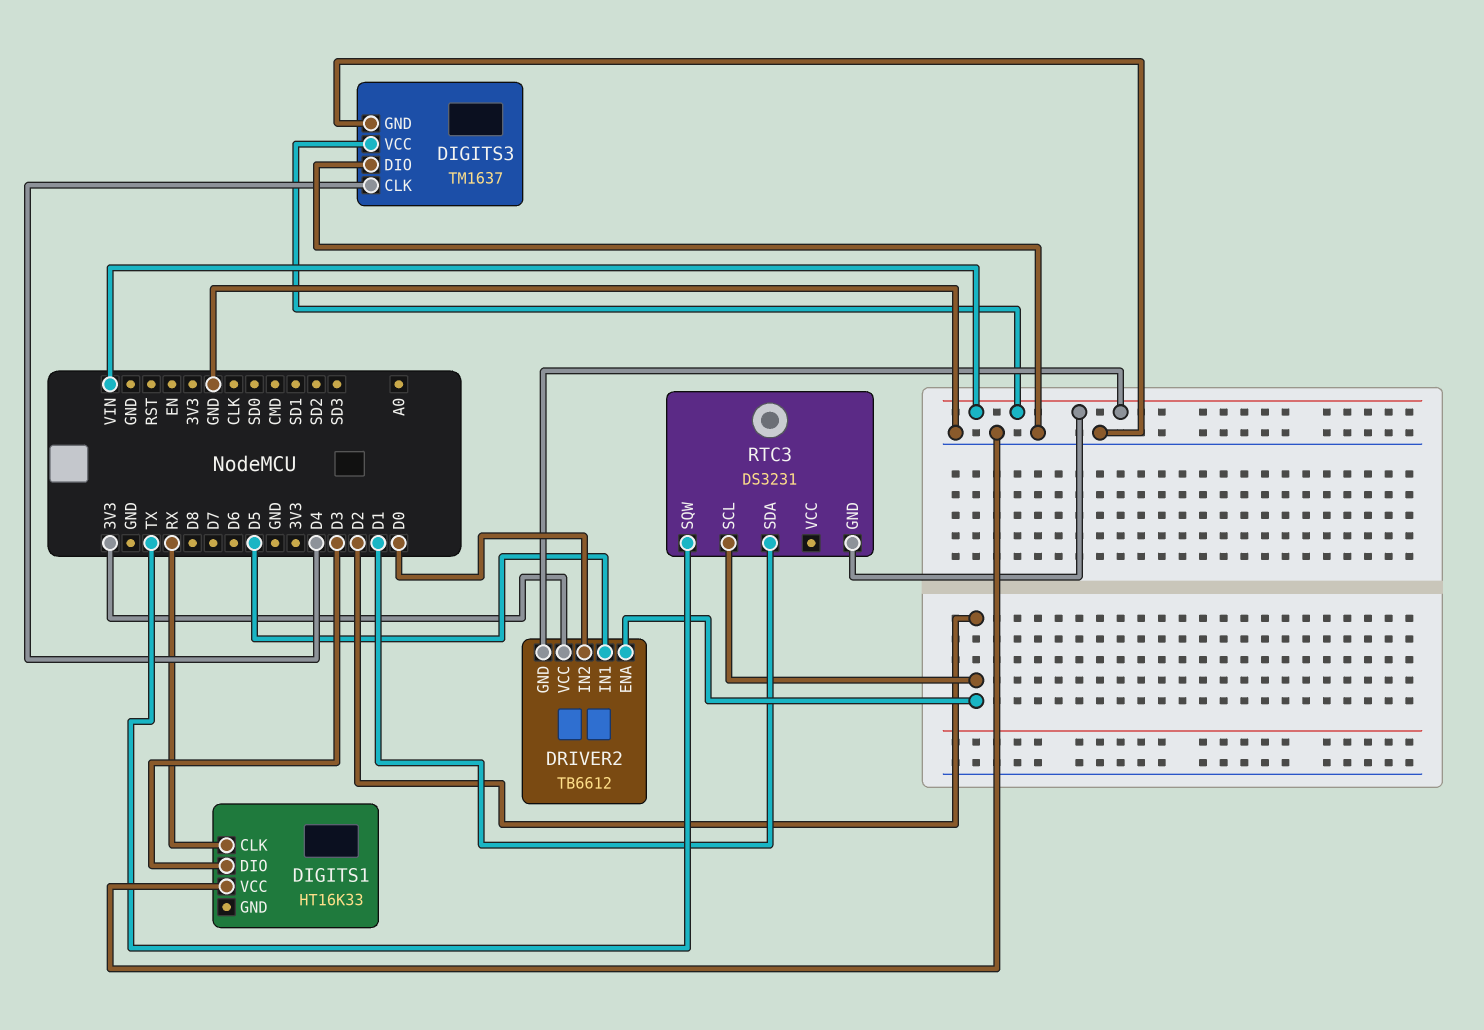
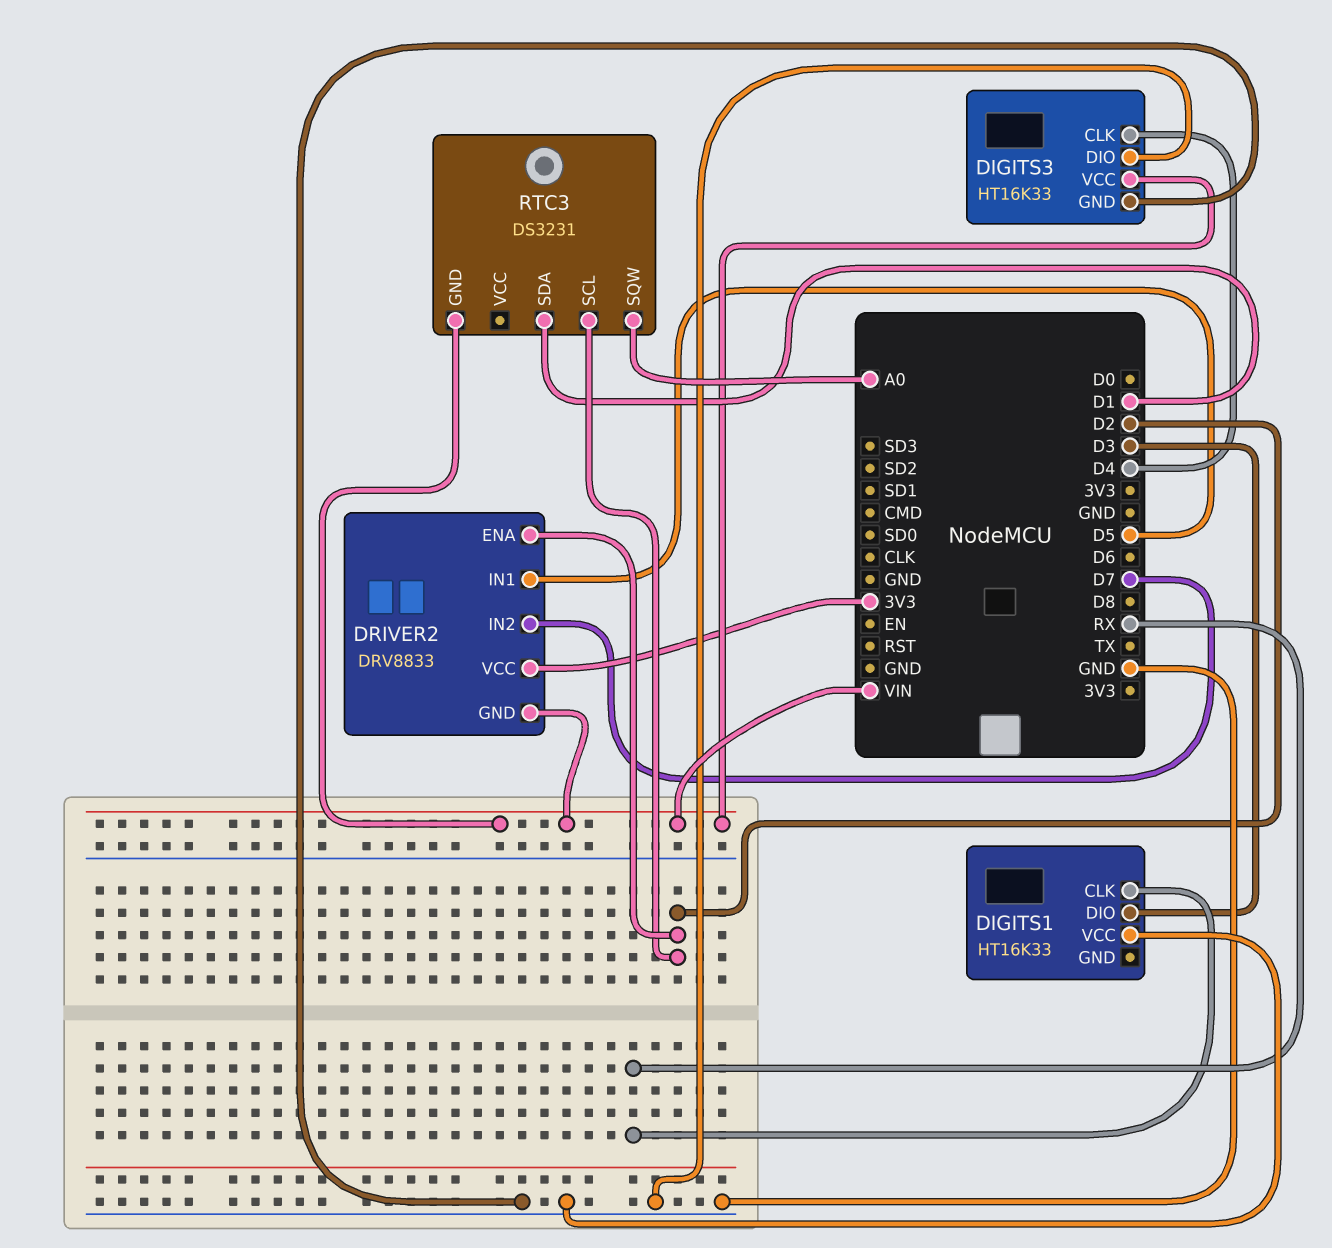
DIGITS3: TM1637 -> HT16K33
DRIVER2: TB6612 -> DRV8833
DRIVER2 pin IN2: D0 -> D7
RTC3 pin SQW: TX -> A0

